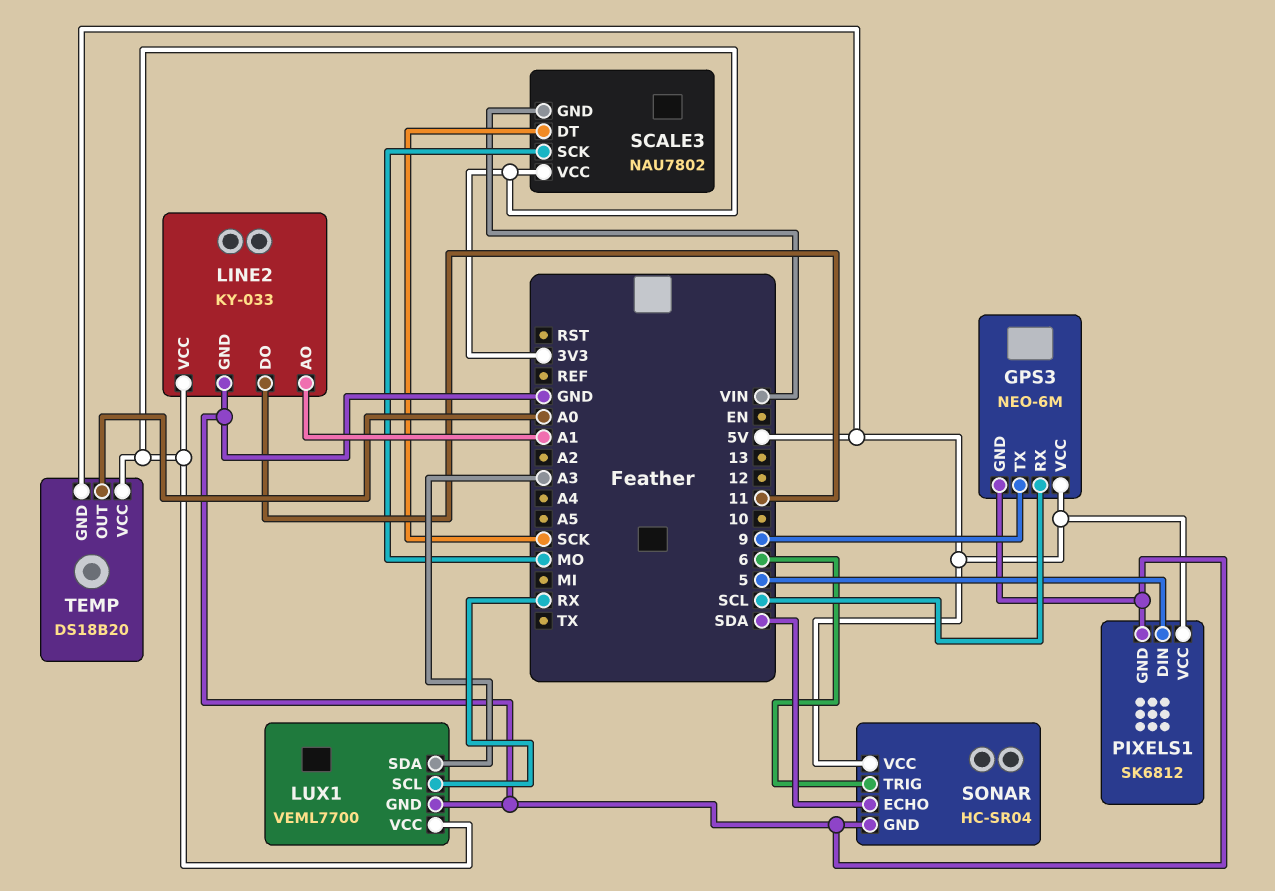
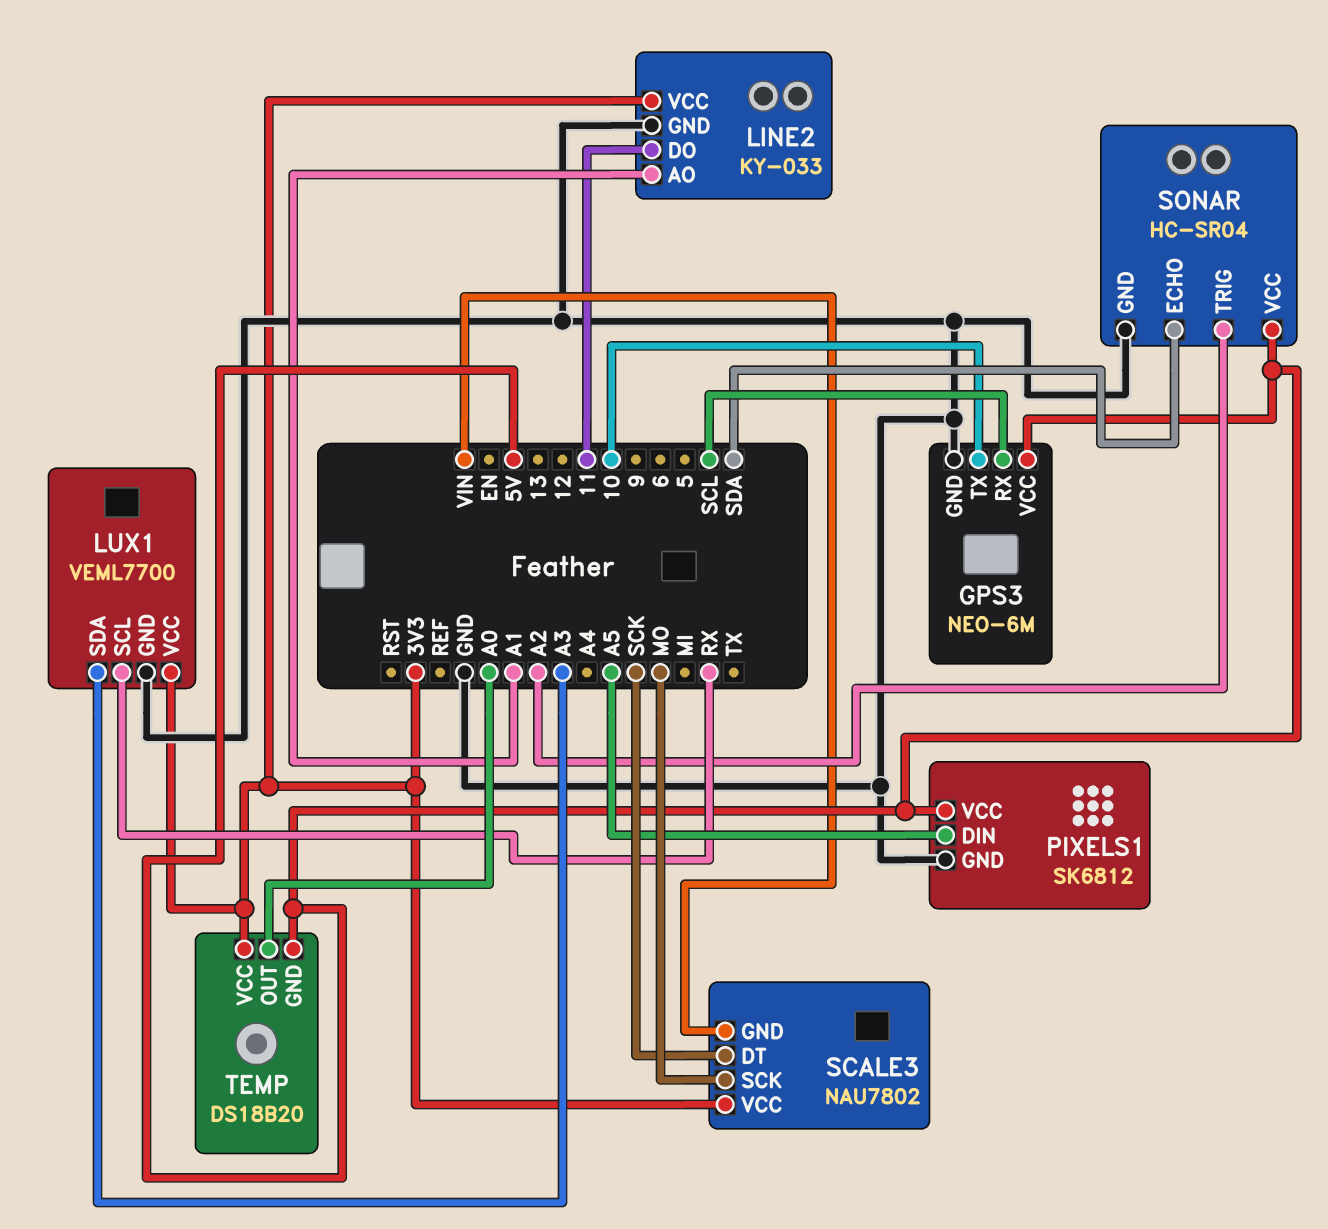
GPS3 pin TX: 9 -> 10
PIXELS1 pin DIN: 5 -> A5
SONAR pin TRIG: 6 -> A2

